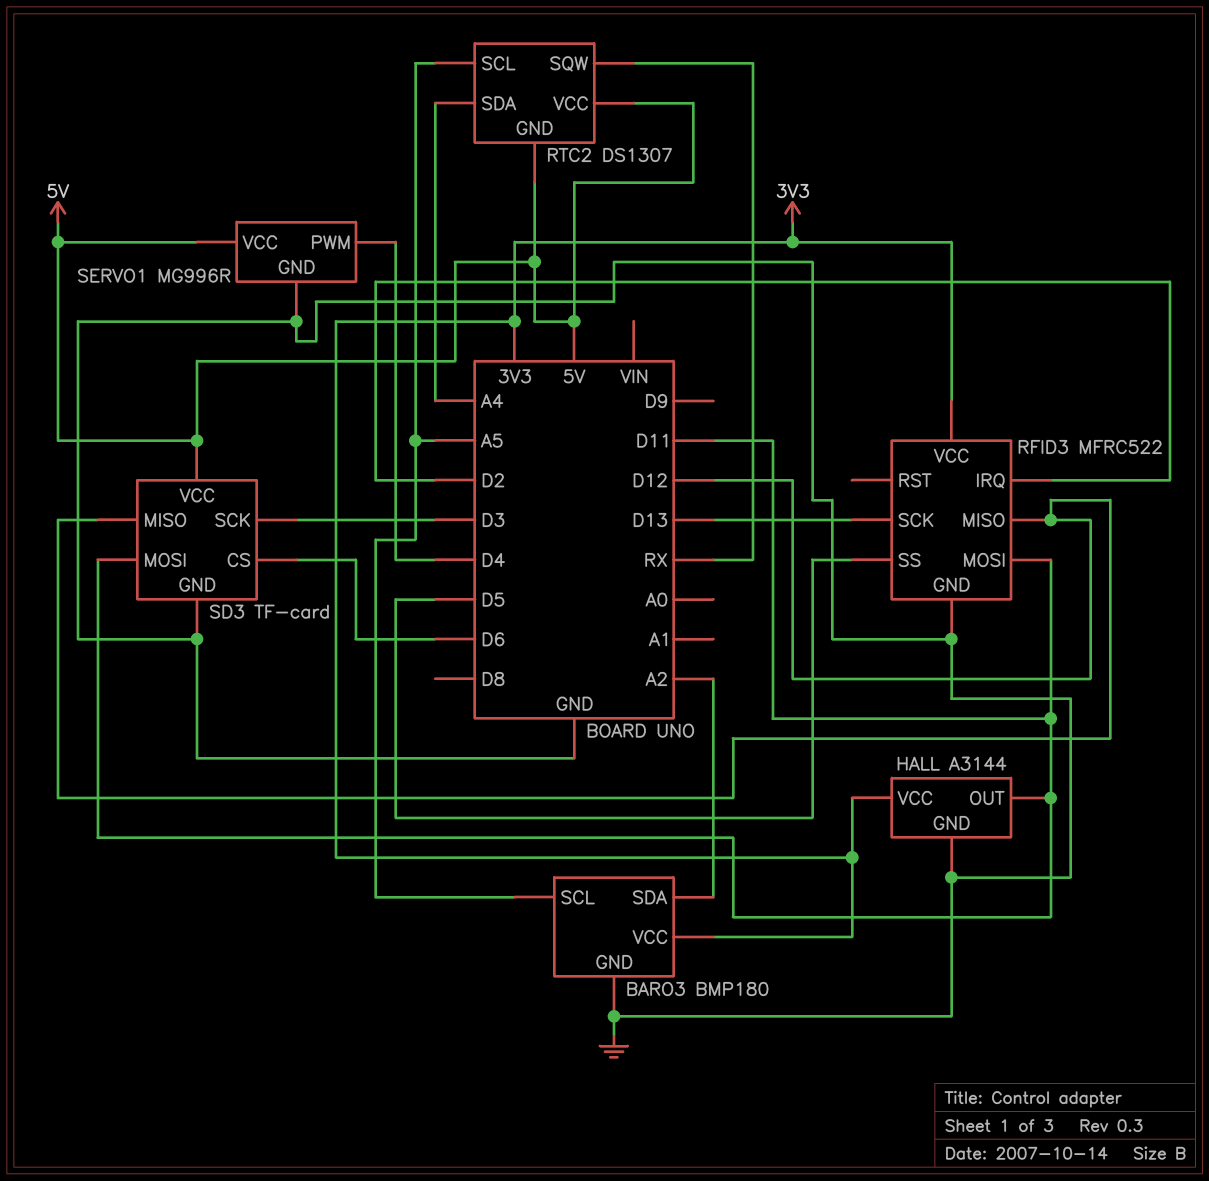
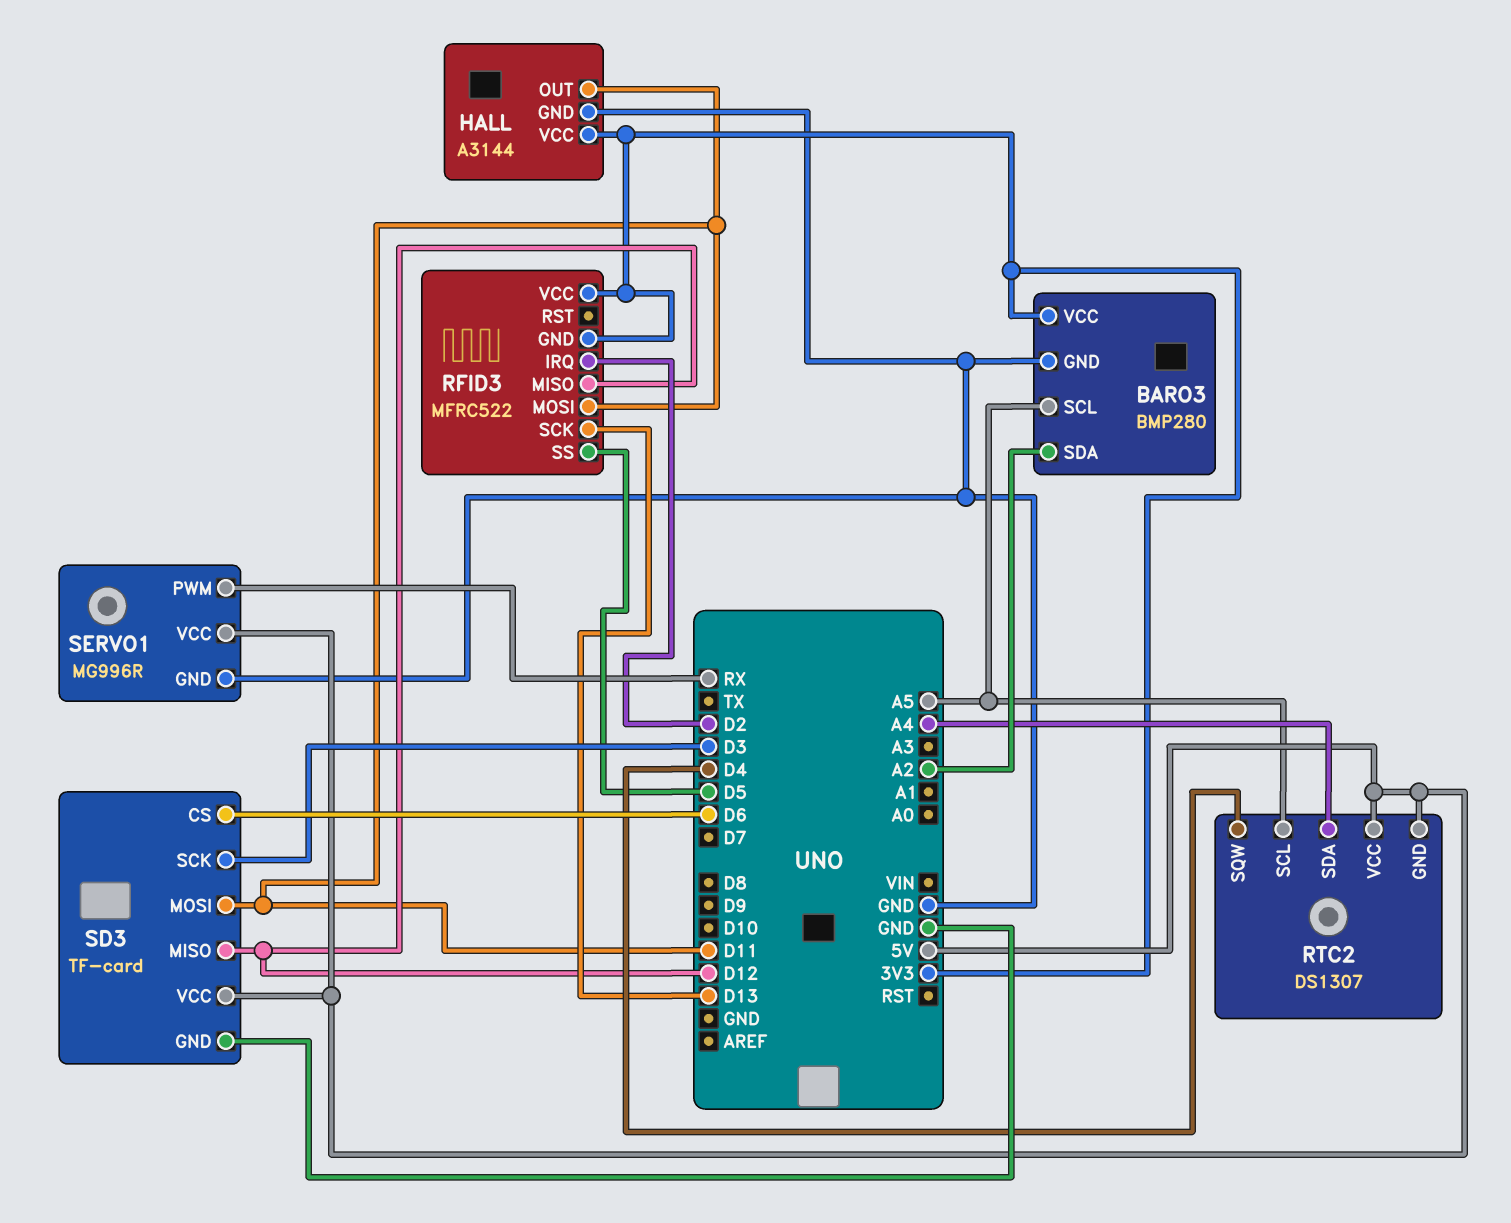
BARO3: BMP180 -> BMP280
RFID3 pin GND: GND -> 3V3
RTC2 pin SQW: RX -> D4
SERVO1 pin PWM: D4 -> RX

